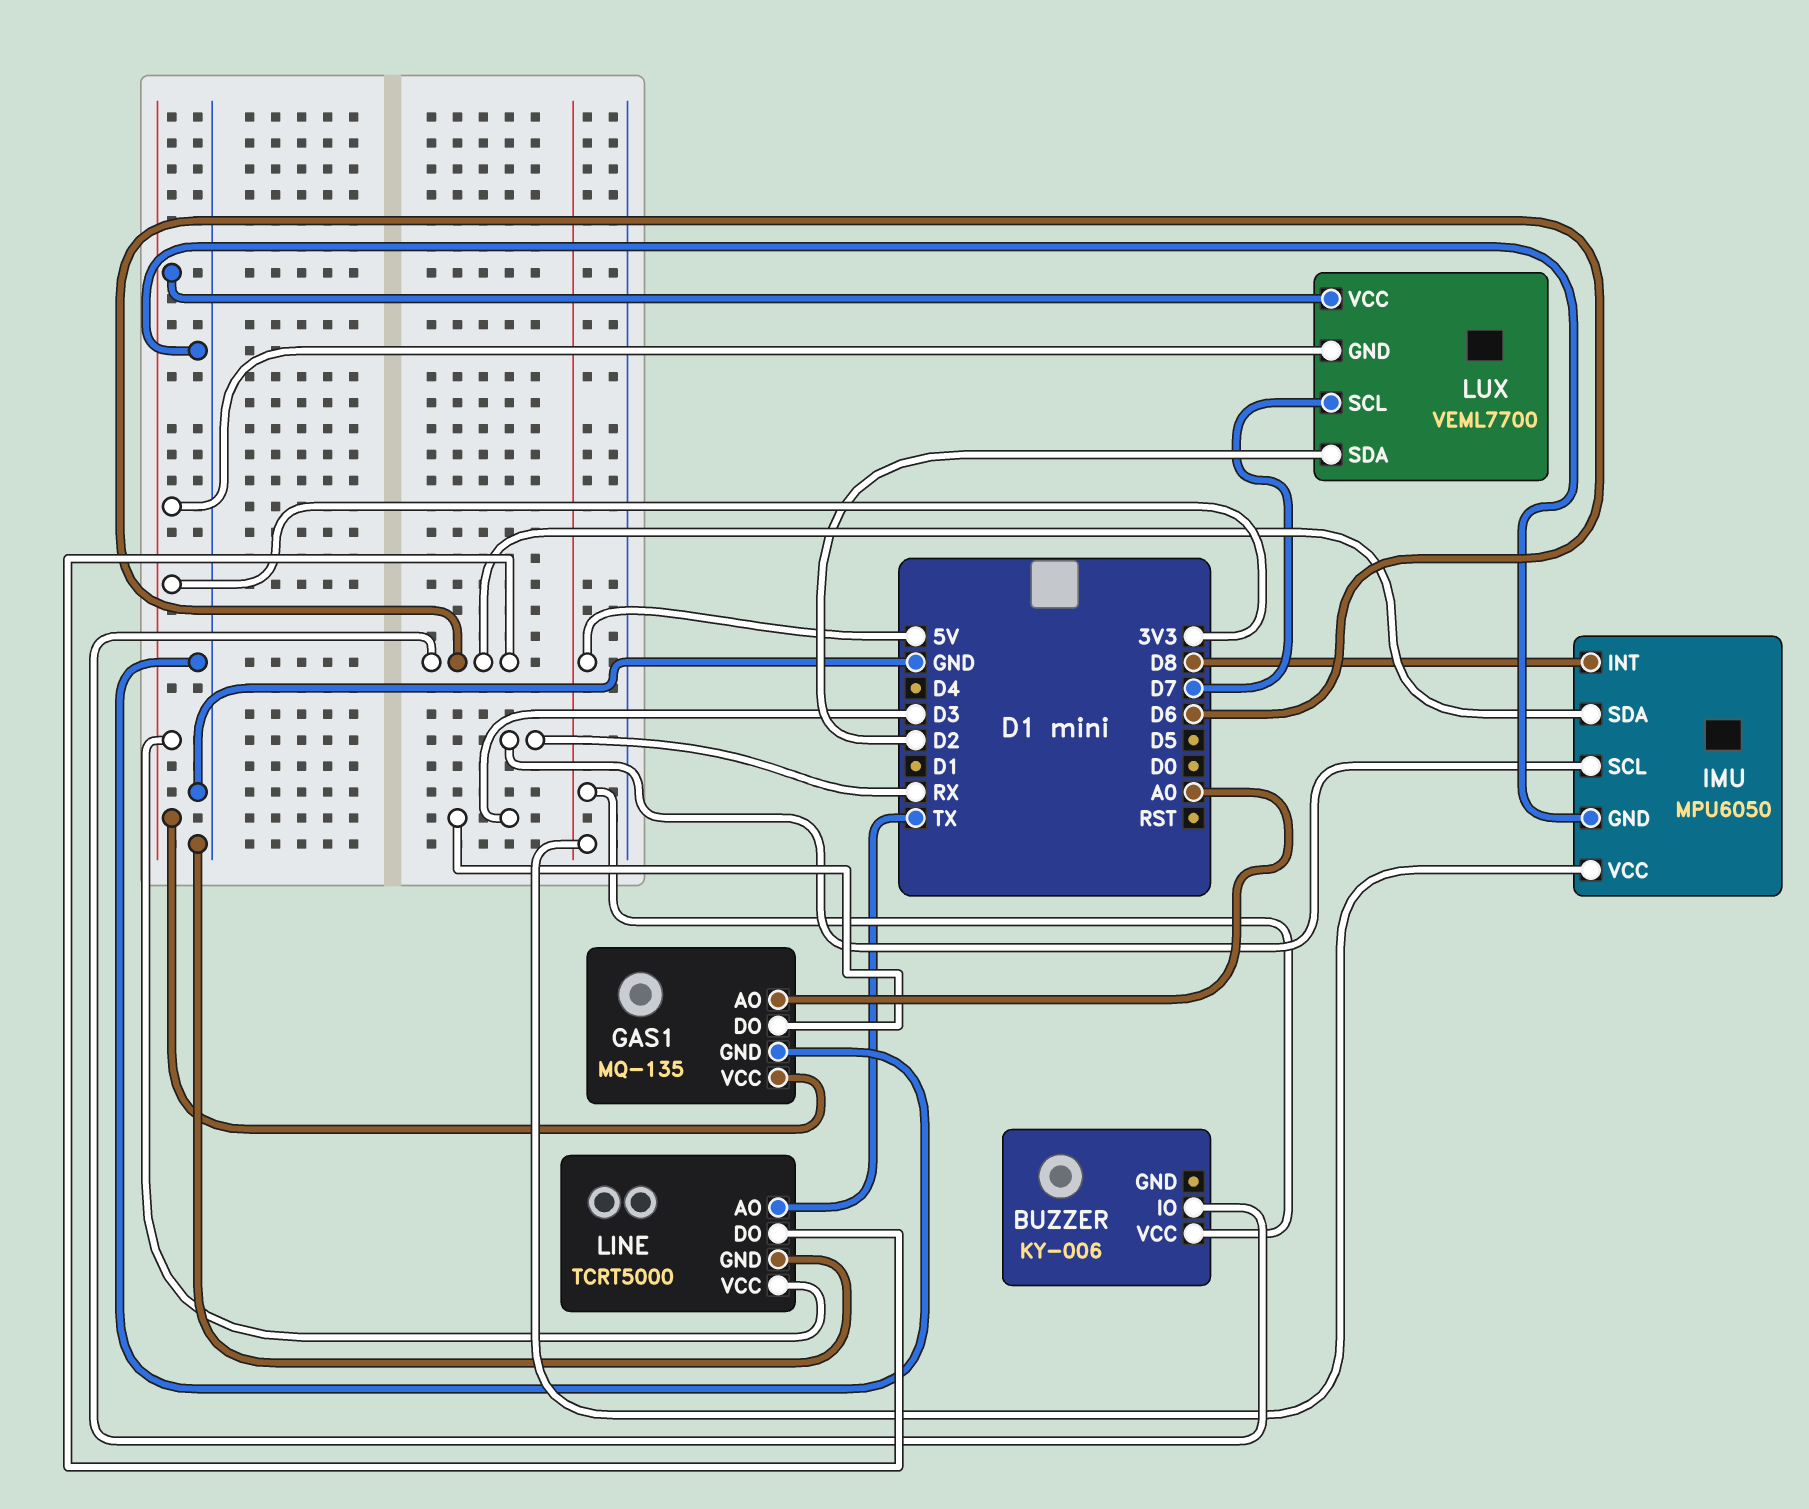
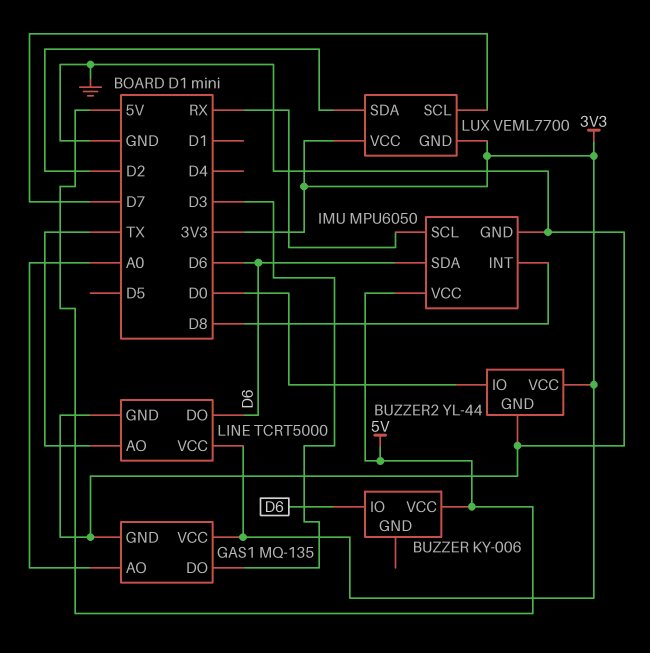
BUZZER2: none -> YL-44
BUZZER2 pin GND: none -> GND
BUZZER2 pin IO: none -> D0
BUZZER2 pin VCC: none -> 3V3

